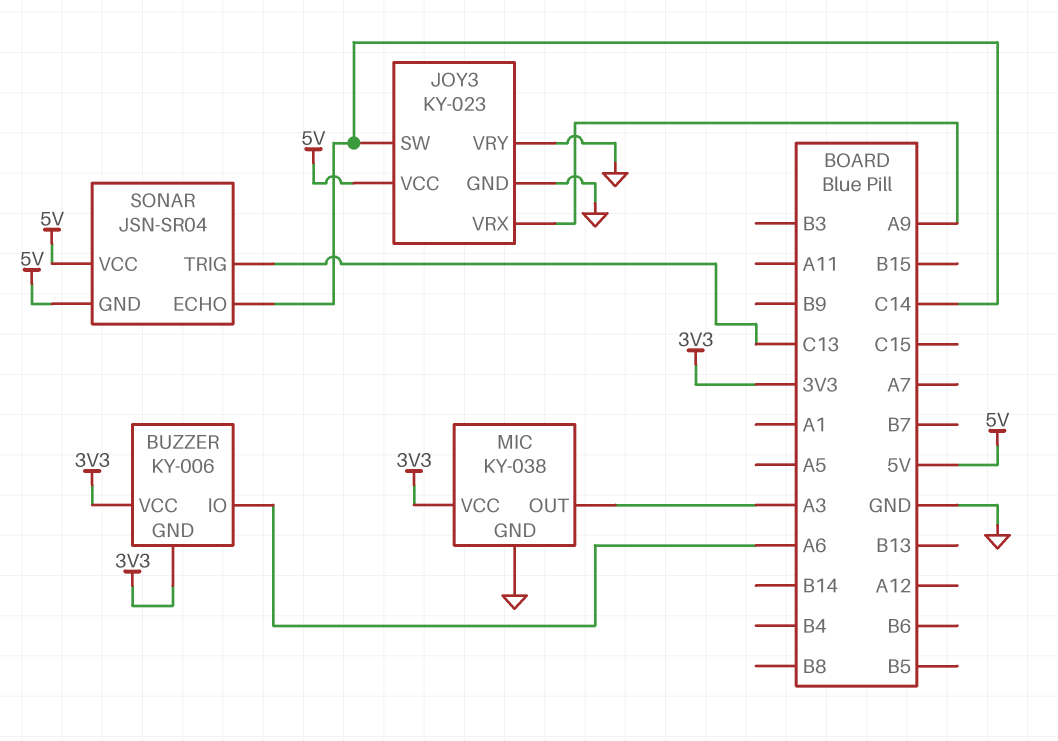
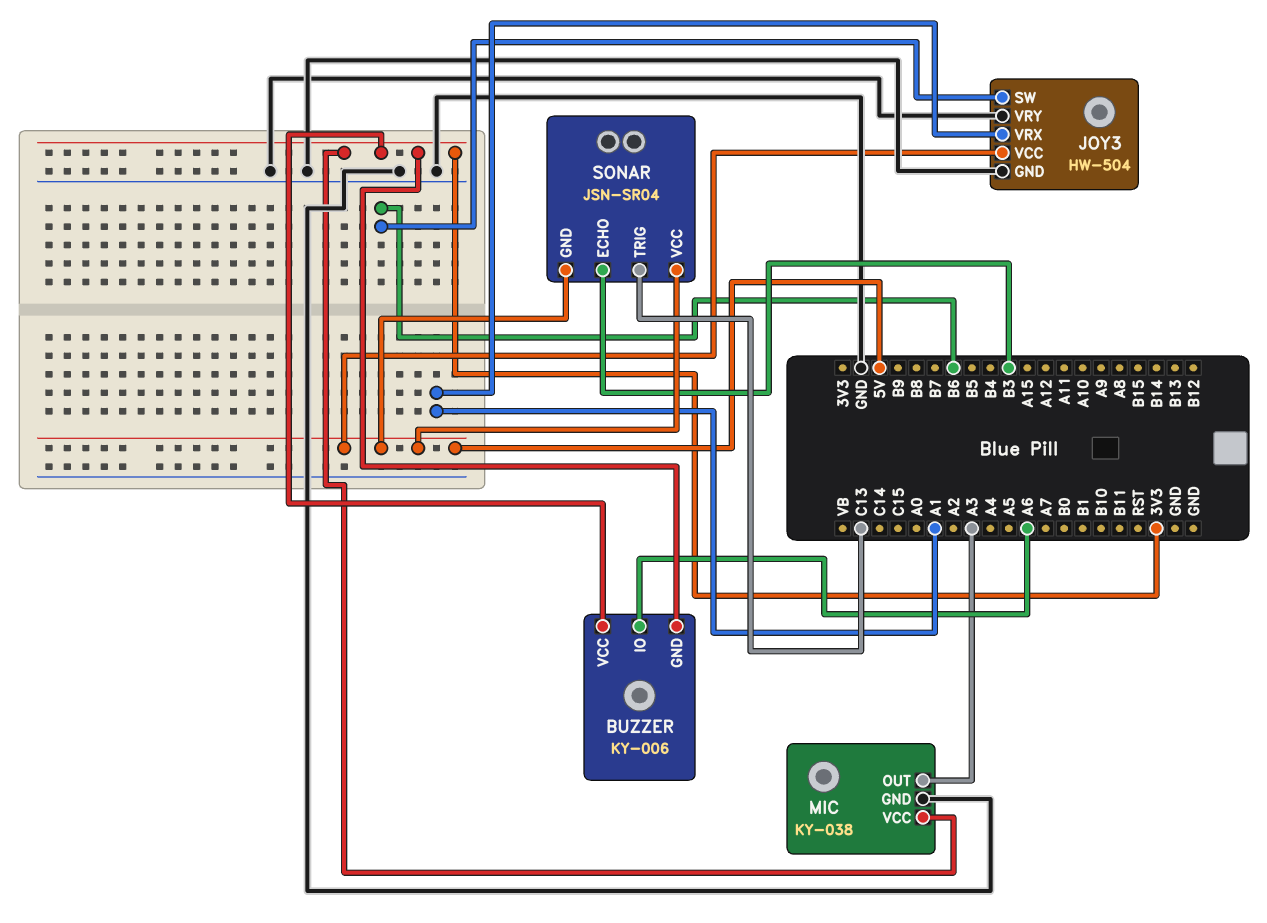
JOY3: KY-023 -> HW-504
JOY3 pin SW: C14 -> B6
JOY3 pin VRX: A9 -> A1
SONAR pin ECHO: C14 -> B3

